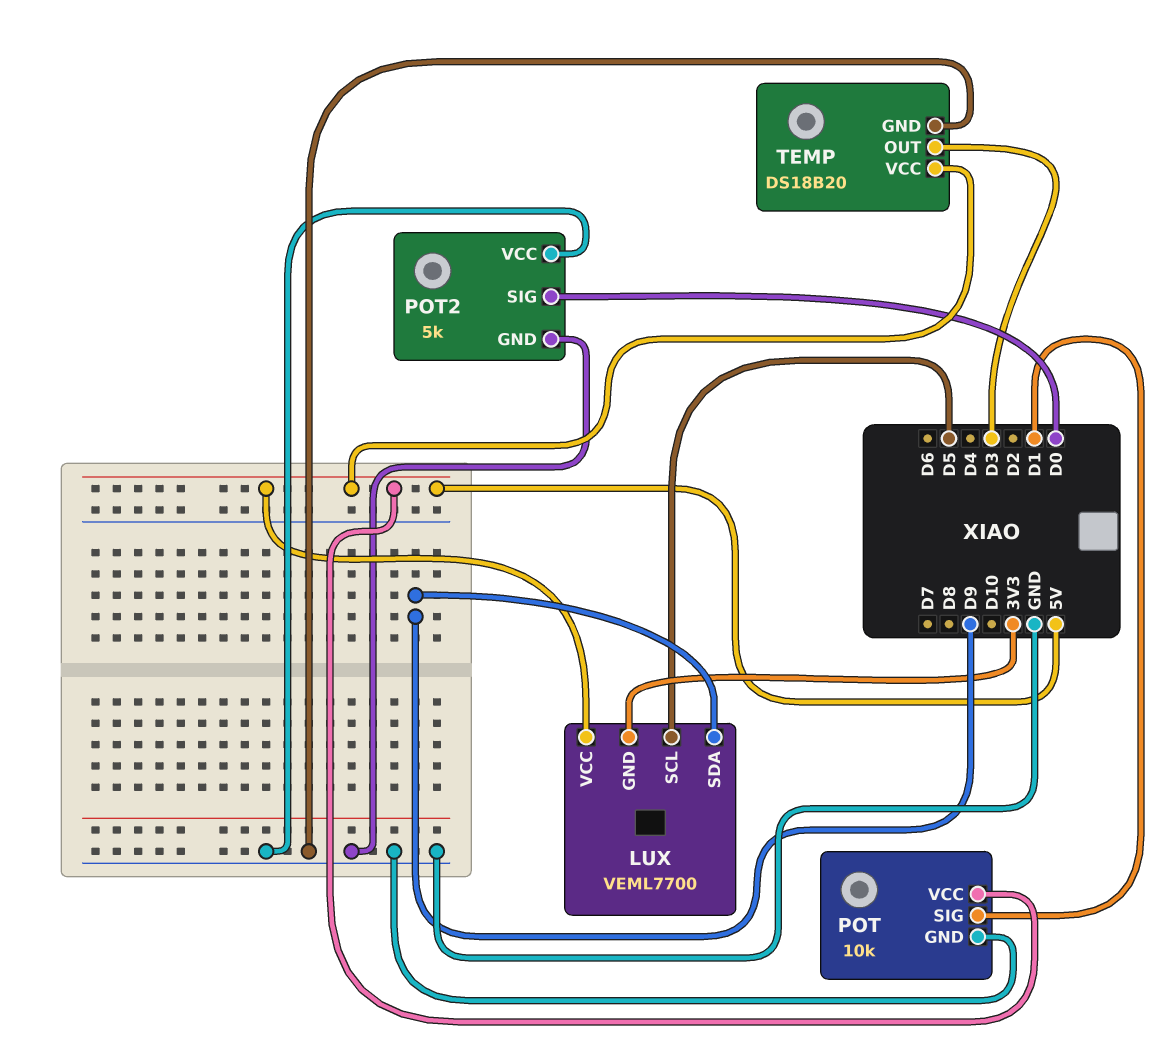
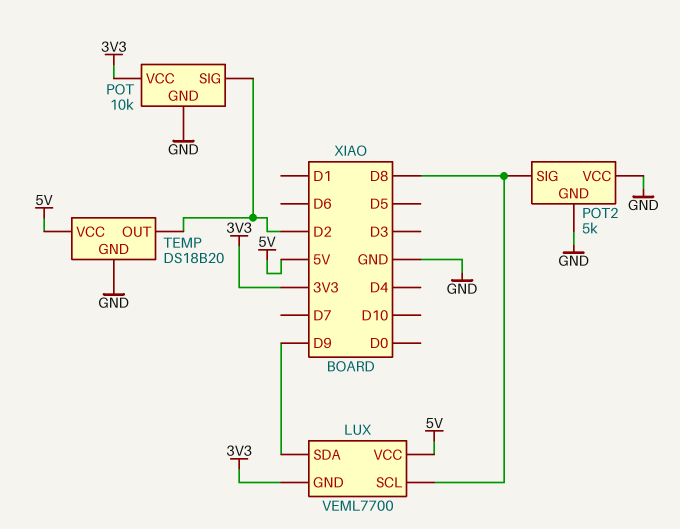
LUX pin SCL: D5 -> D8
POT pin SIG: D1 -> D2
POT pin VCC: 5V -> 3V3
POT2 pin SIG: D0 -> D8
TEMP pin OUT: D3 -> D2

